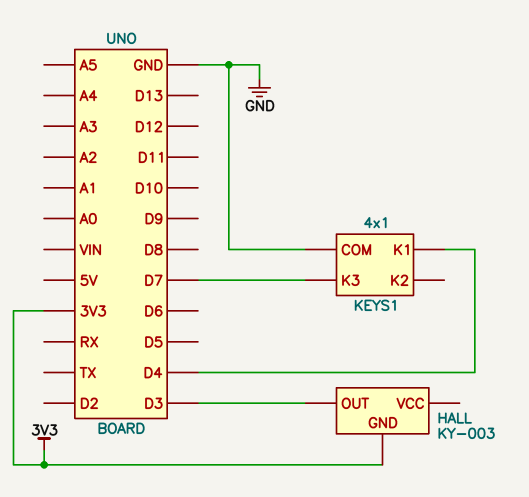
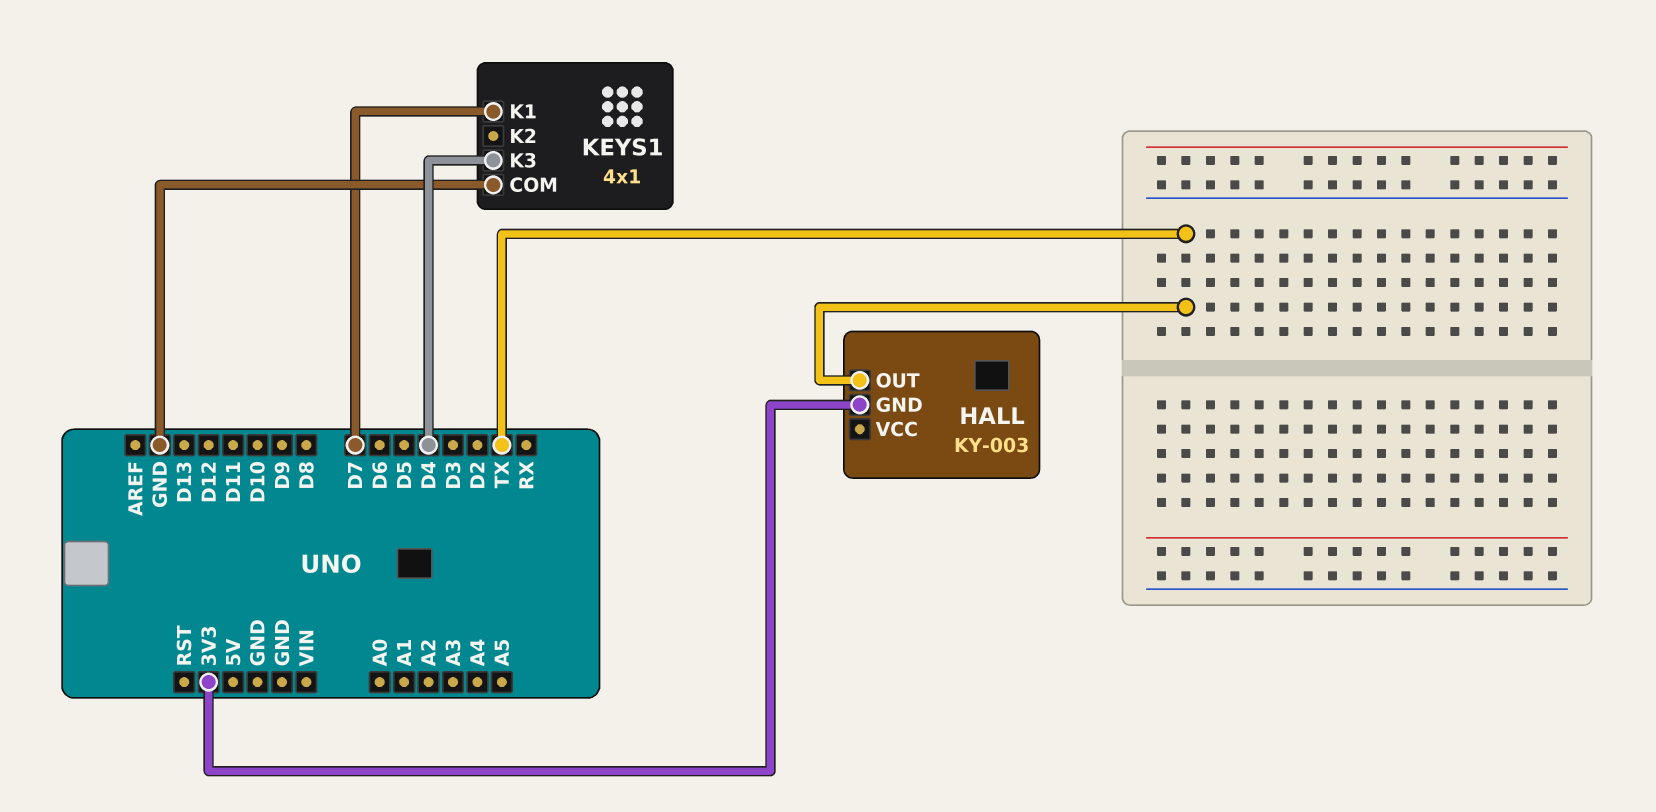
HALL pin OUT: D3 -> TX
KEYS1 pin K1: D4 -> D7
KEYS1 pin K3: D7 -> D4

